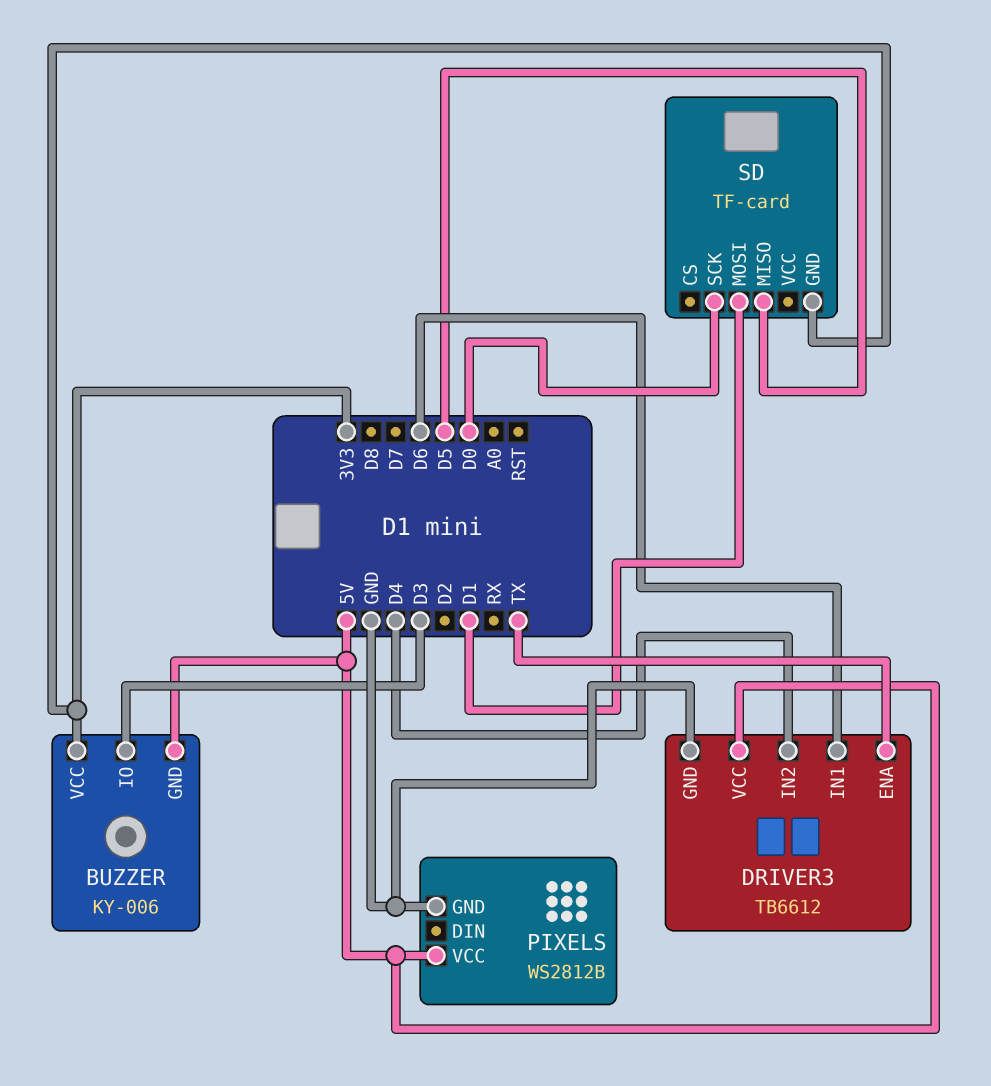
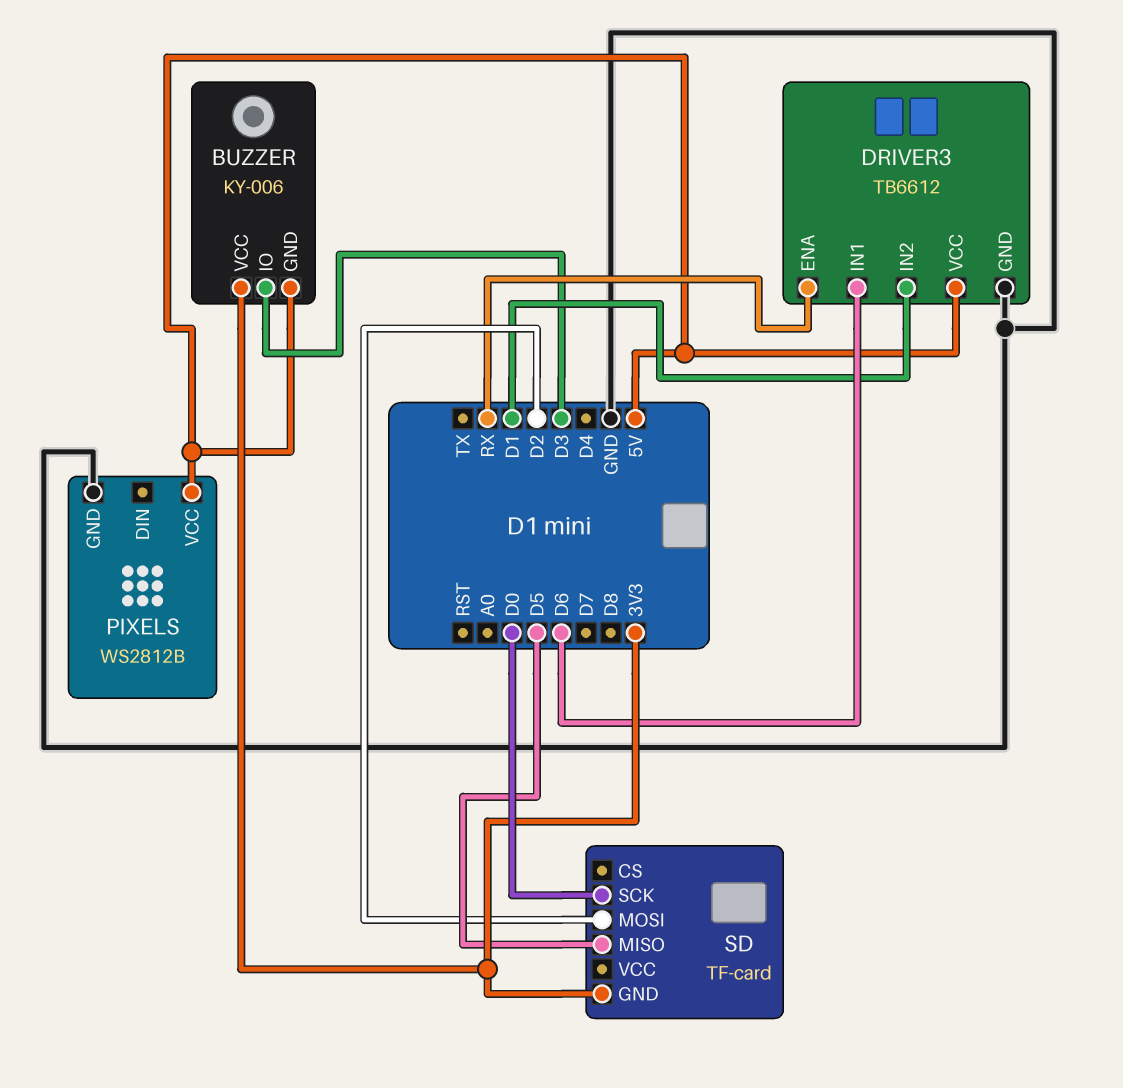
DRIVER3 pin ENA: TX -> RX
DRIVER3 pin IN2: D4 -> D1
SD pin MOSI: D1 -> D2

